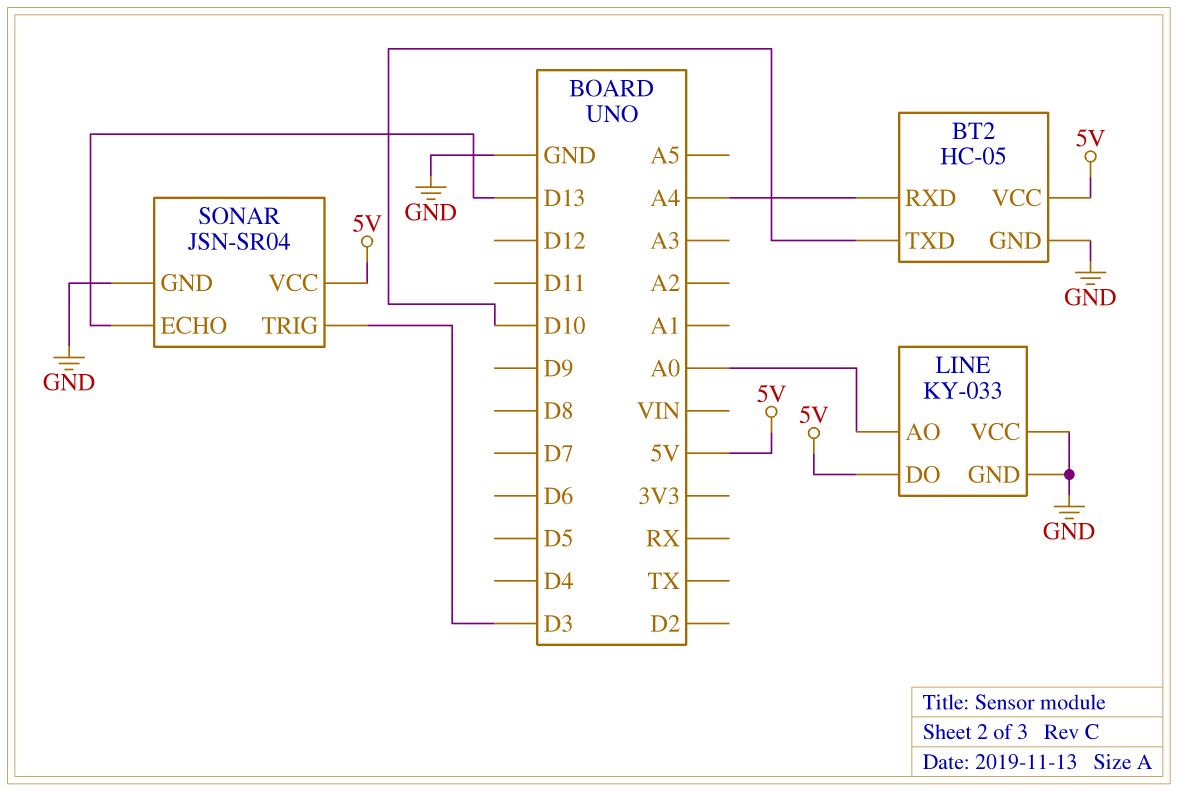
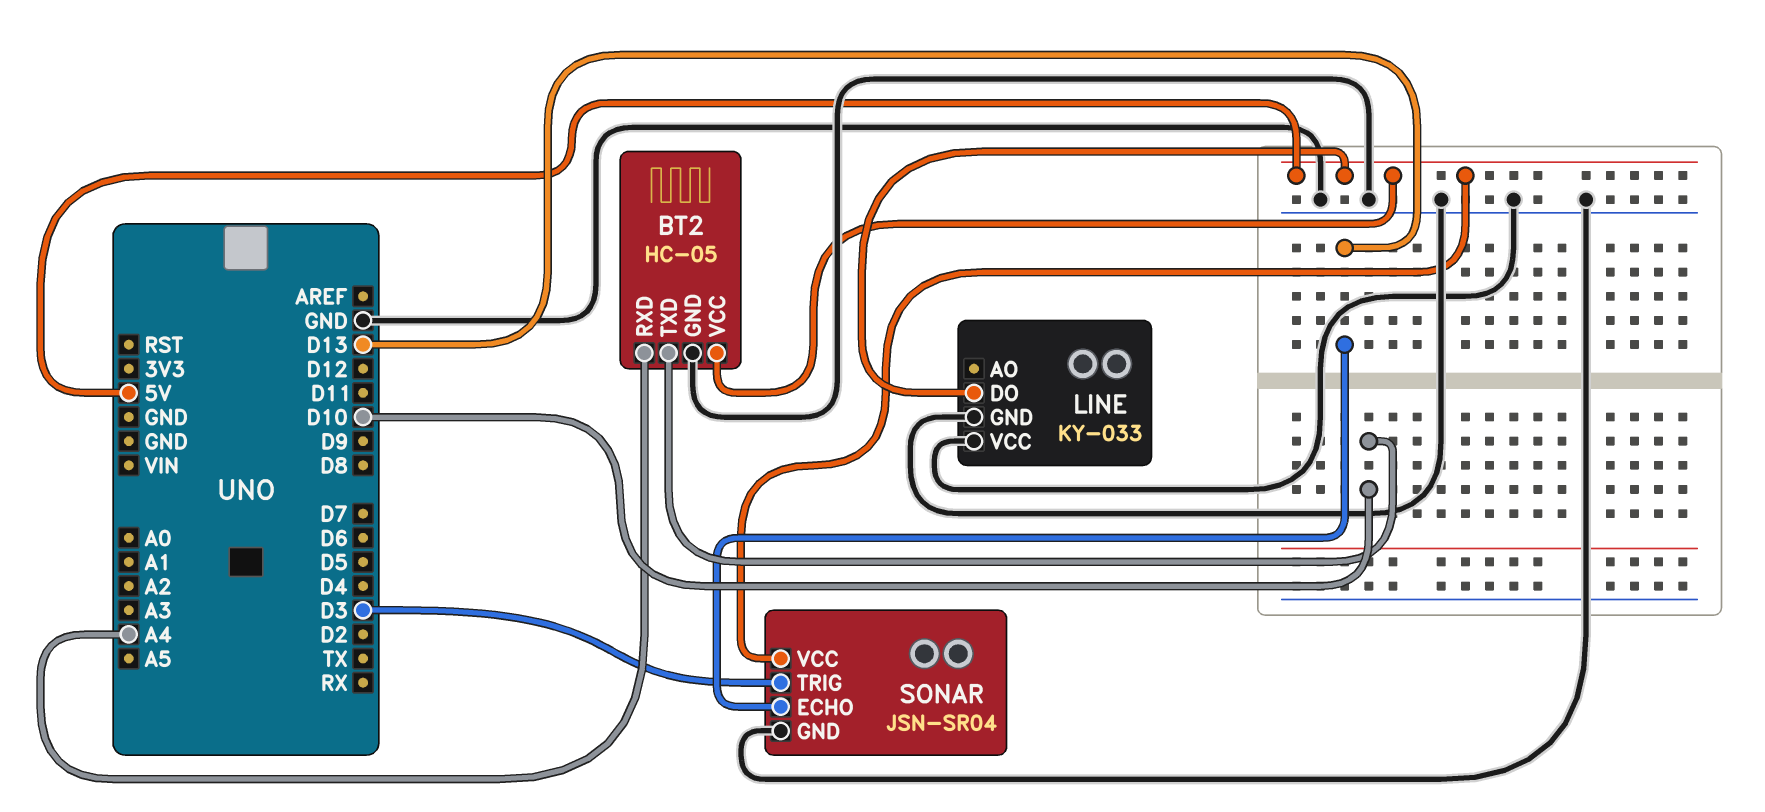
LINE pin AO: A0 -> none

